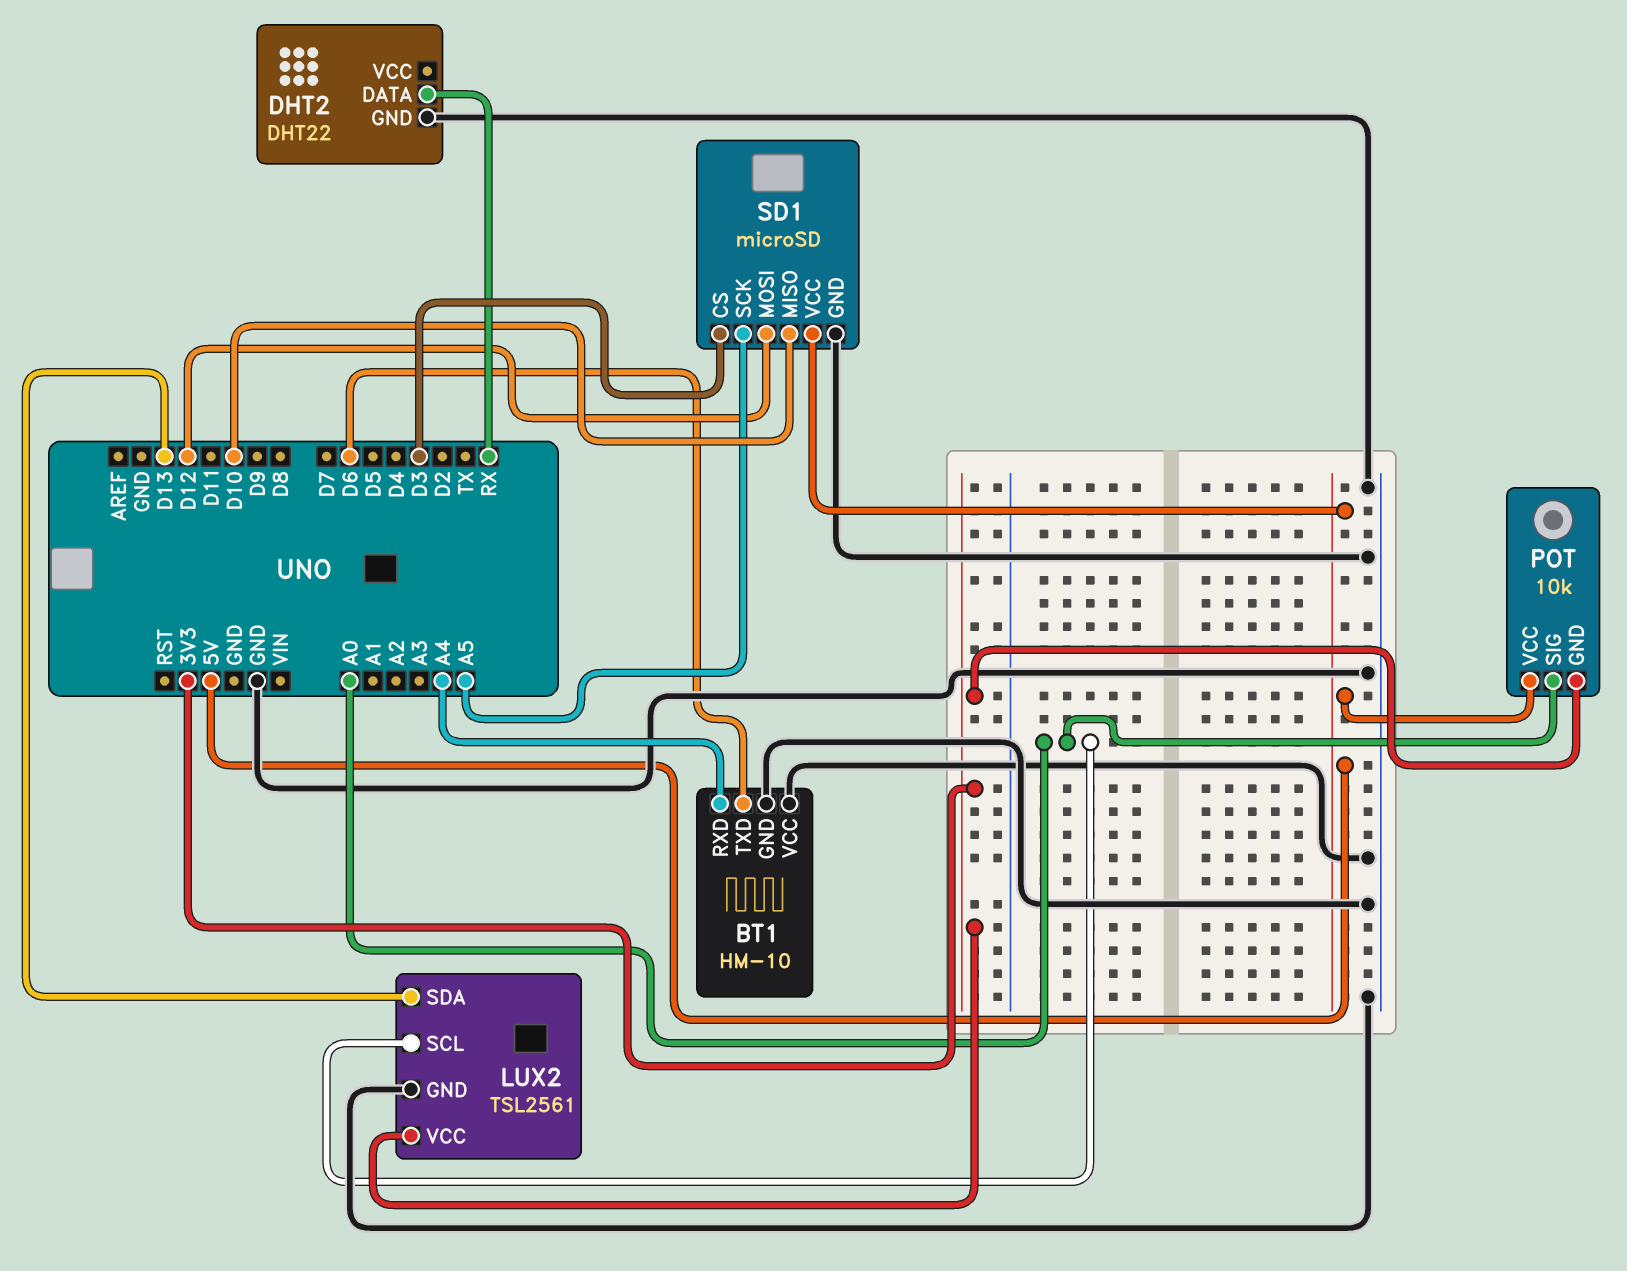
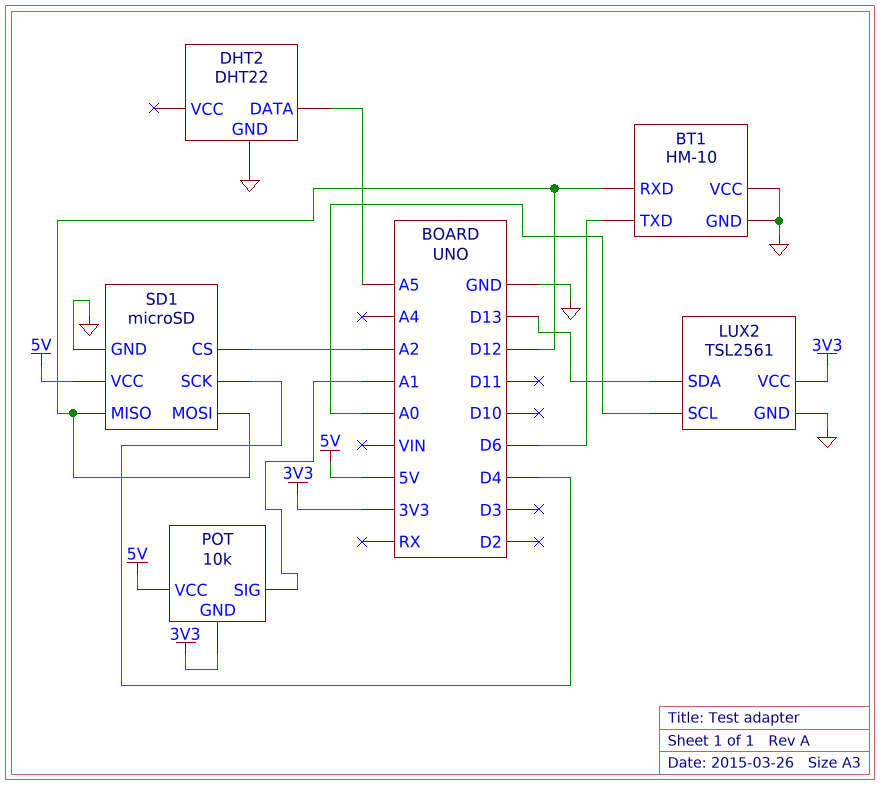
BT1 pin RXD: A4 -> D12
DHT2 pin DATA: RX -> A5
POT pin SIG: A0 -> A1
SD1 pin CS: D3 -> A2
SD1 pin MISO: D10 -> D12
SD1 pin SCK: A5 -> D4

